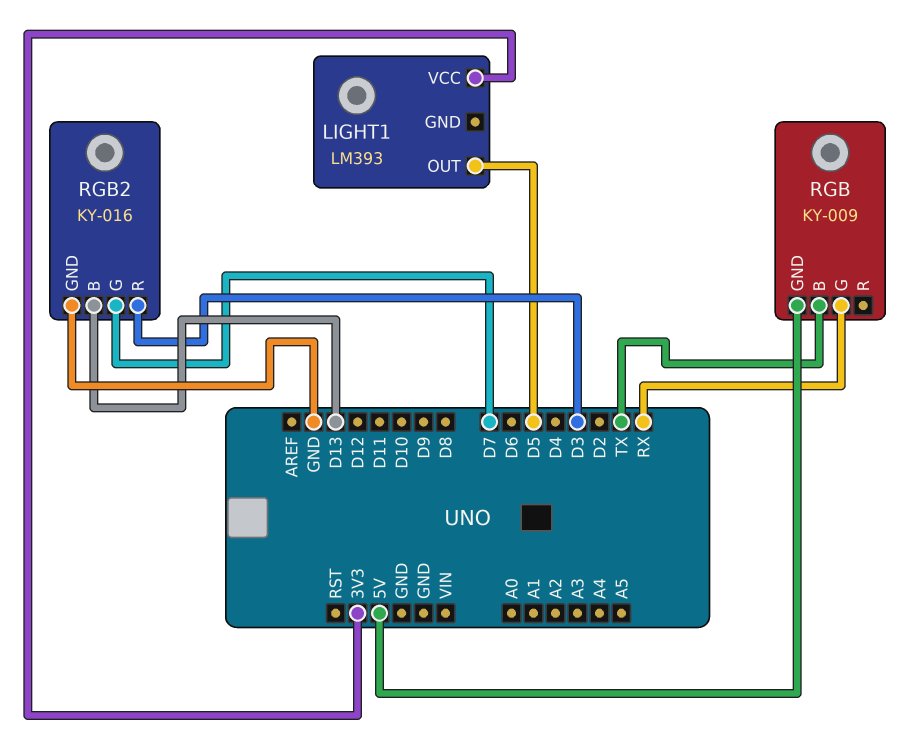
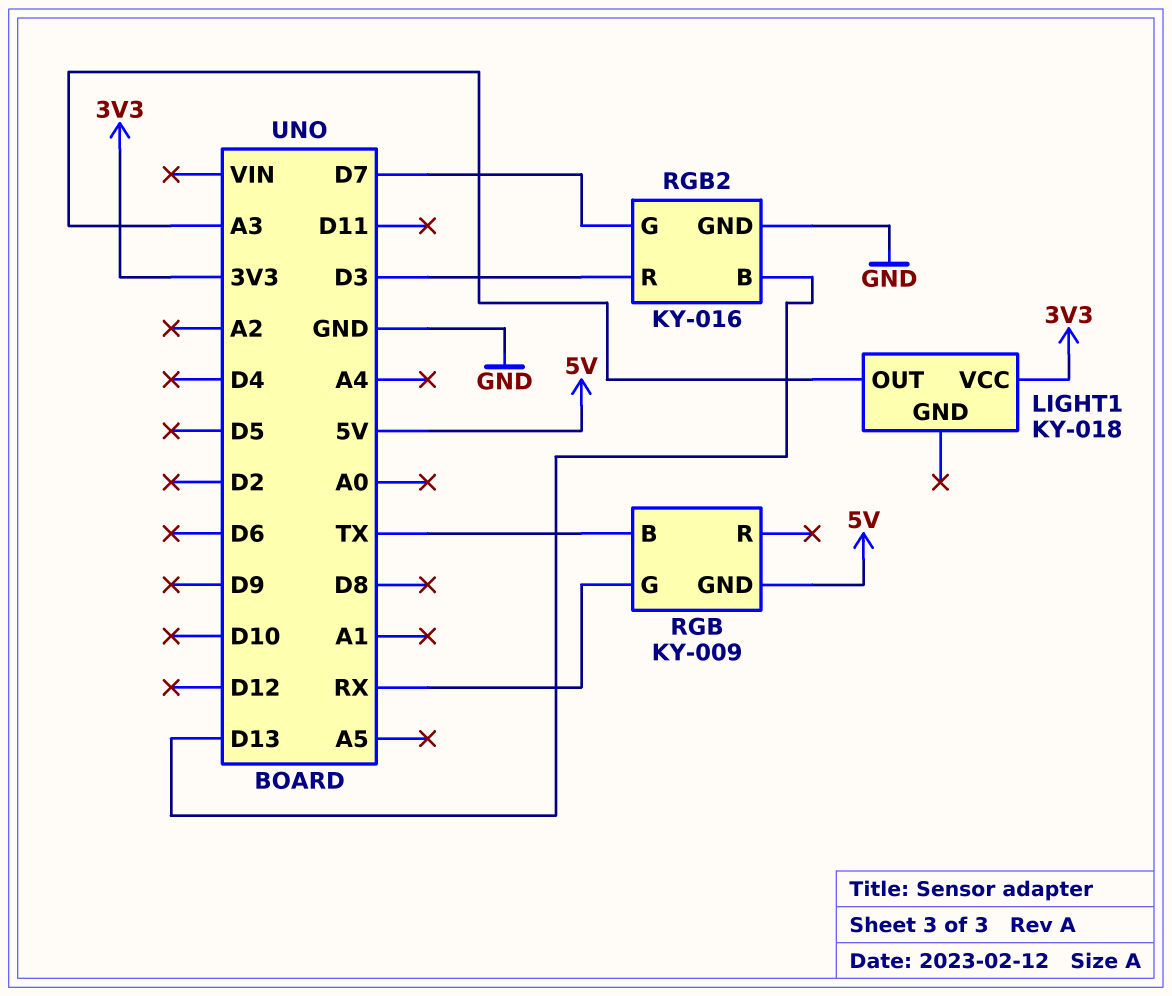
LIGHT1: LM393 -> KY-018
LIGHT1 pin OUT: D5 -> A3

